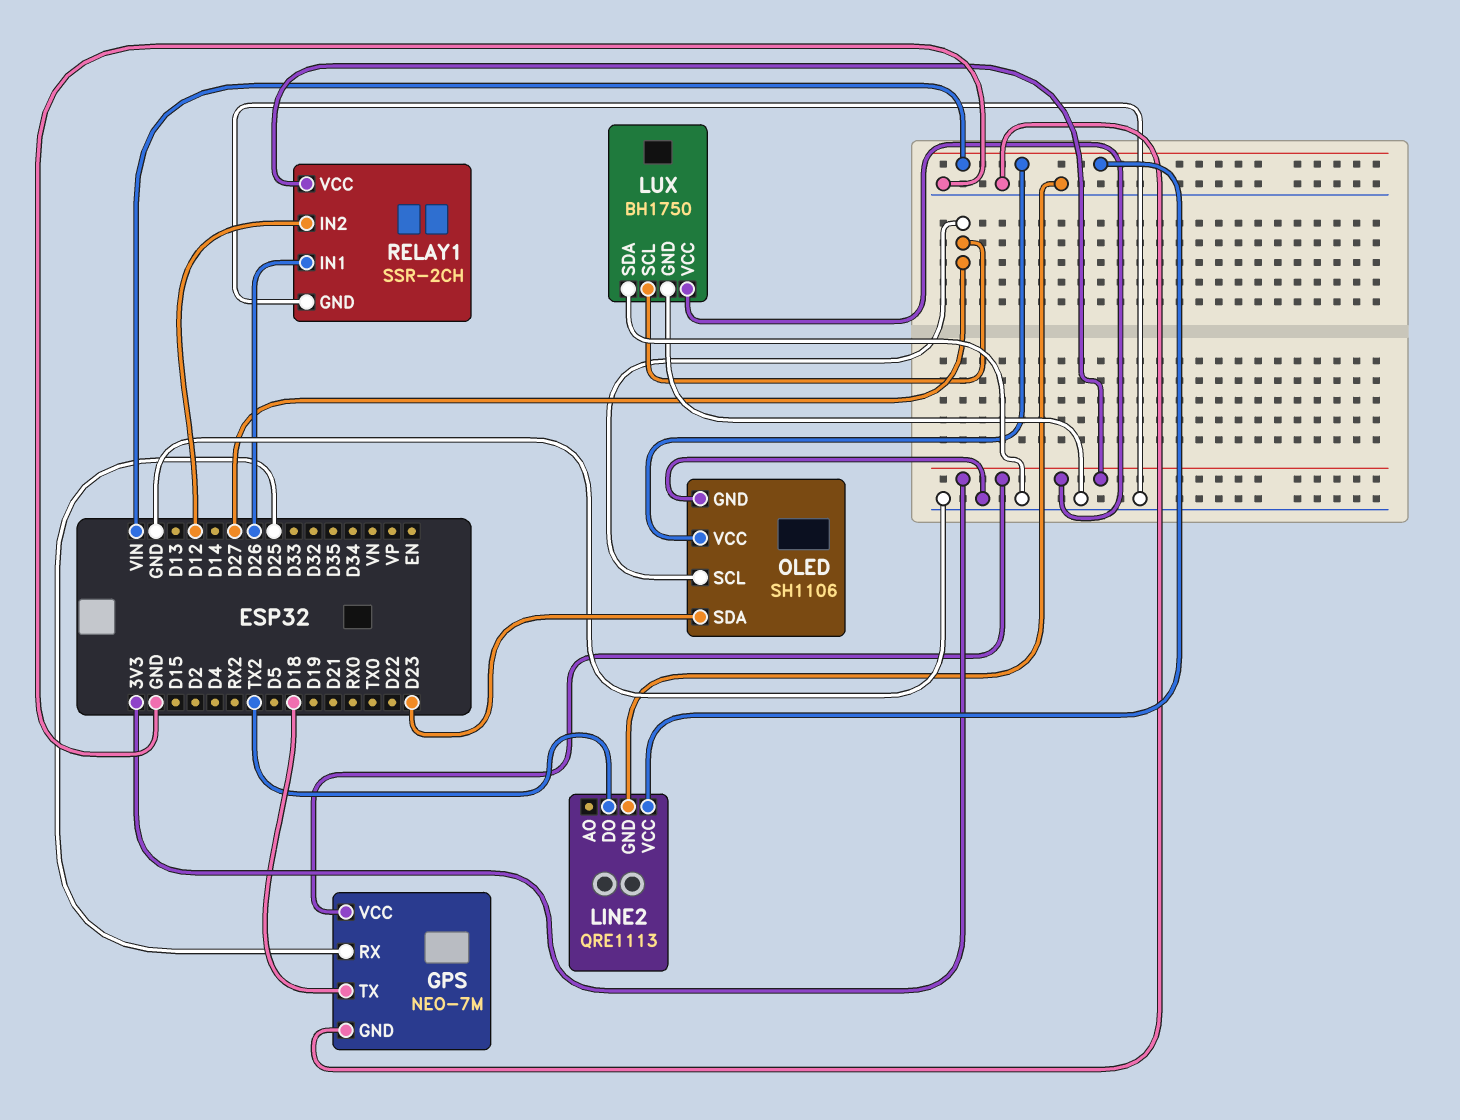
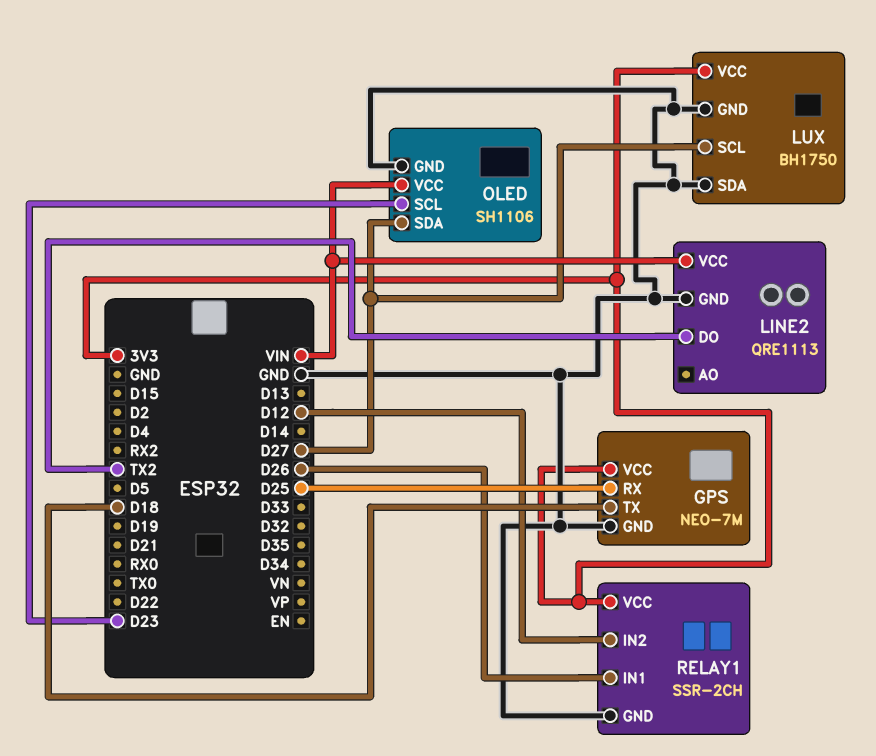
OLED pin SCL: D27 -> D23
OLED pin SDA: D23 -> D27

